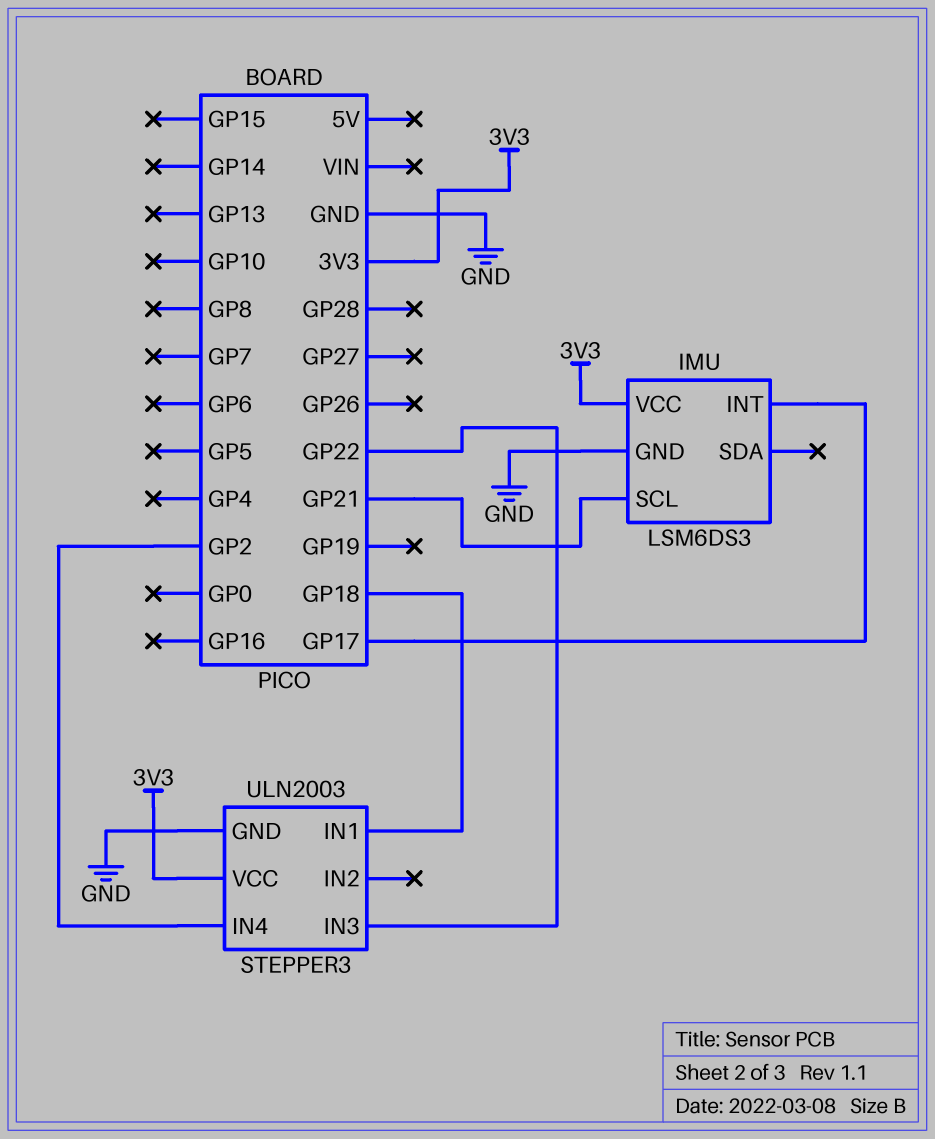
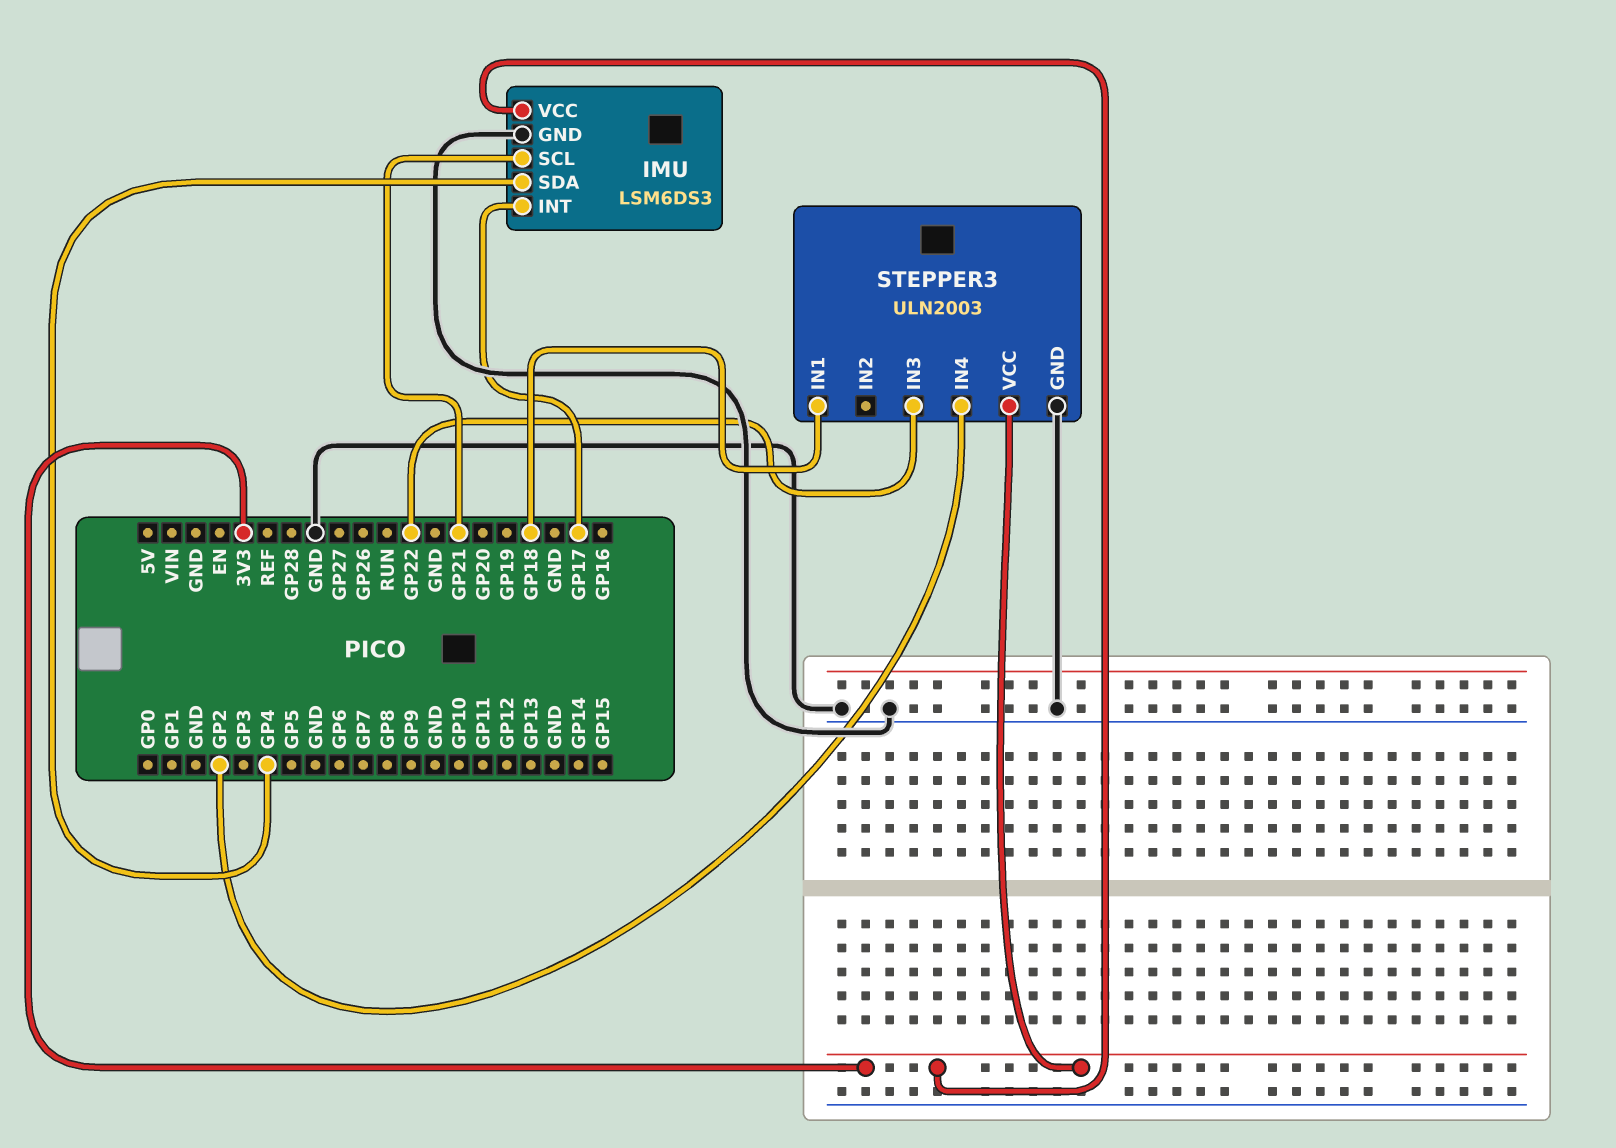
IMU pin SDA: none -> GP4

